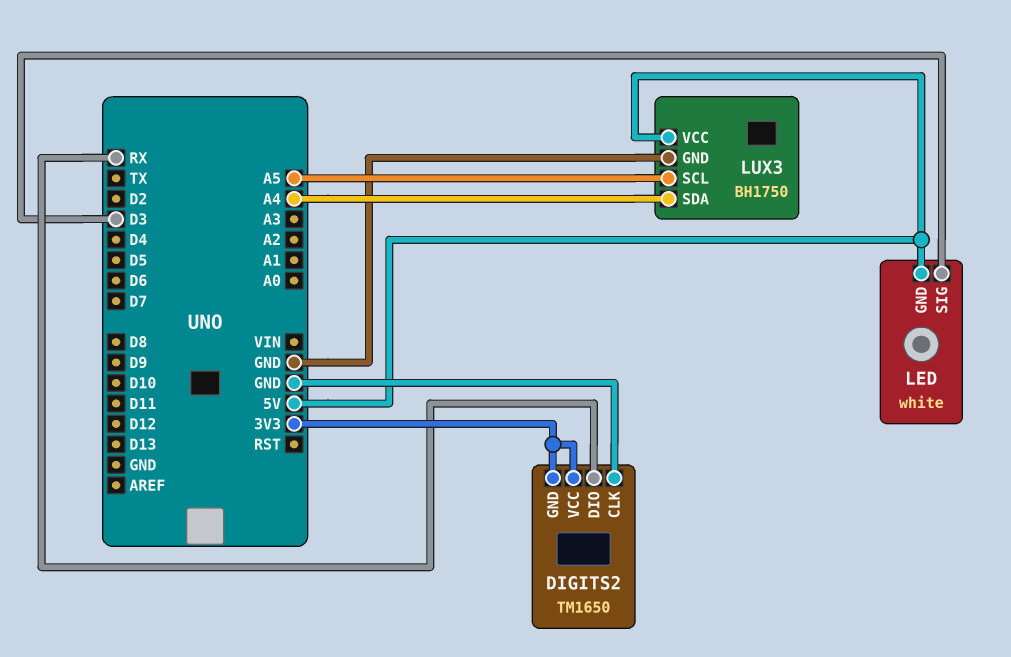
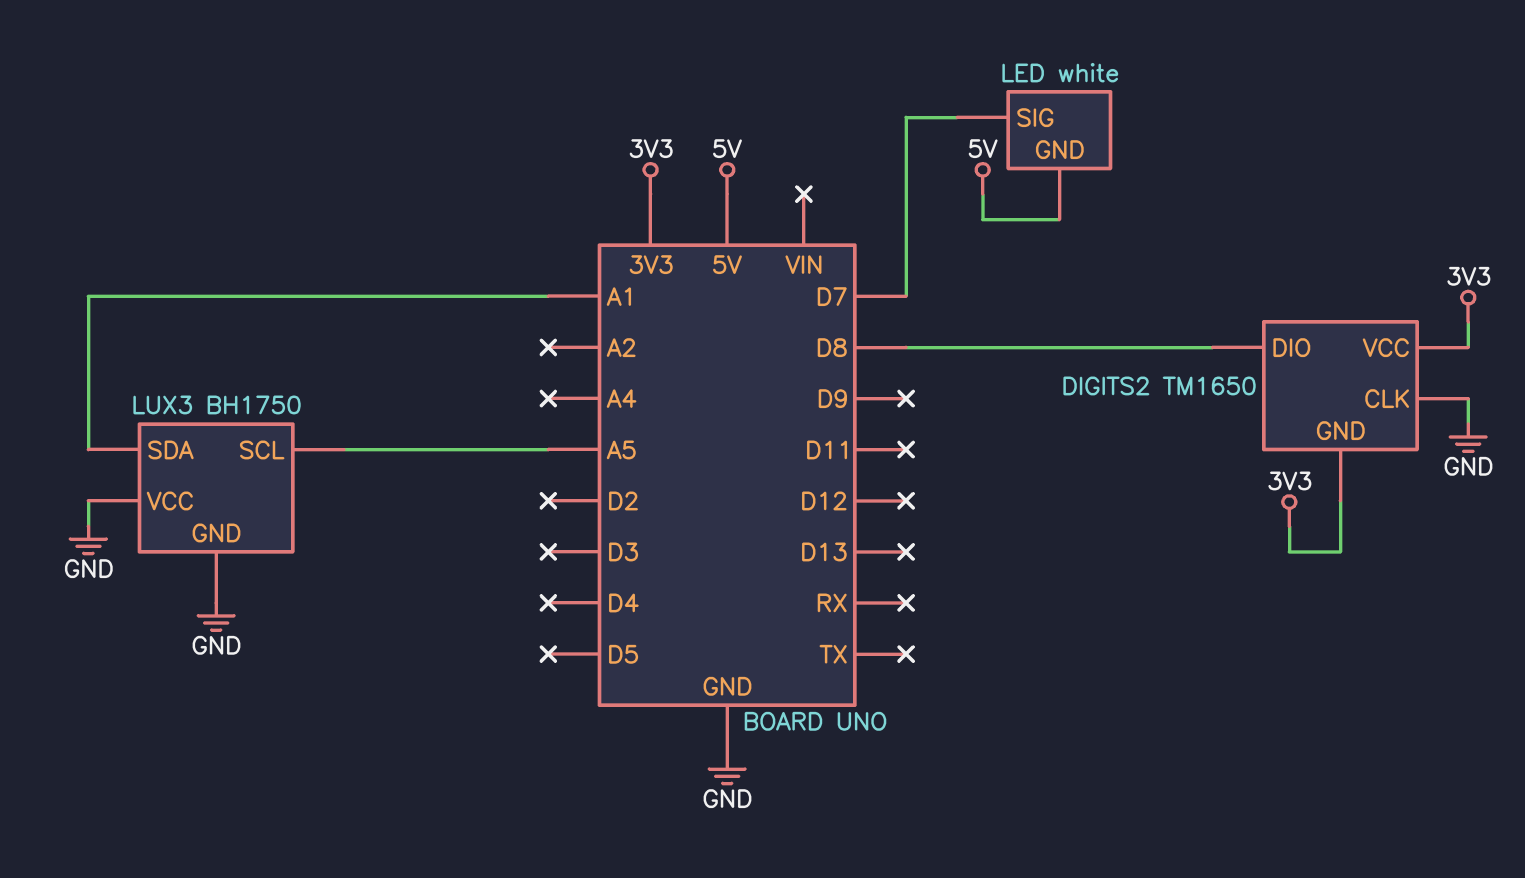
DIGITS2 pin DIO: RX -> D8
LED pin SIG: D3 -> D7
LUX3 pin SDA: A4 -> A1
LUX3 pin VCC: 5V -> GND

